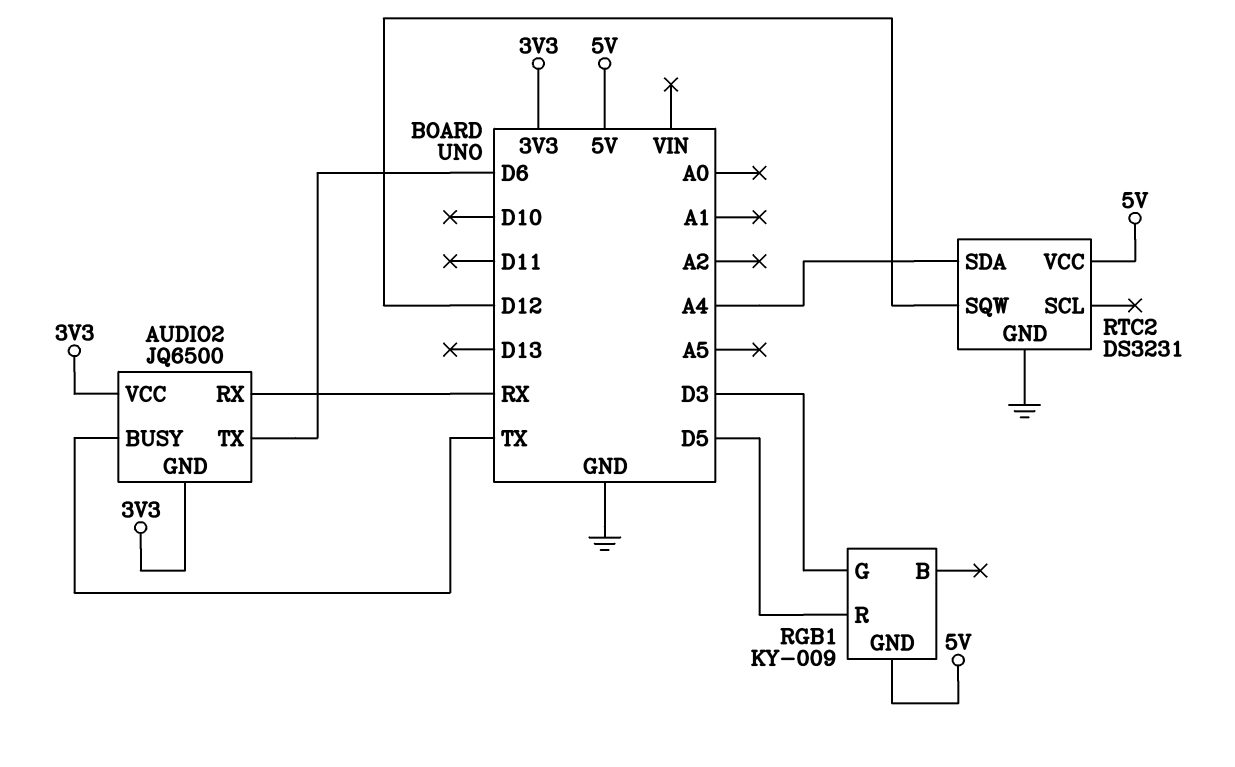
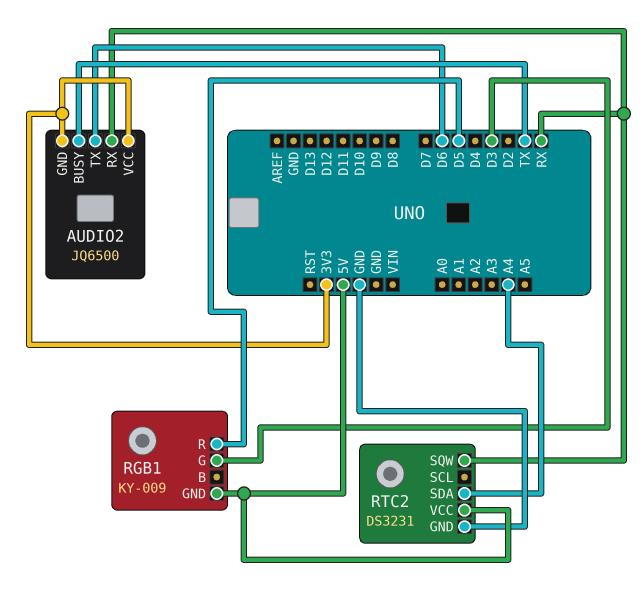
RTC2 pin SQW: D12 -> RX

